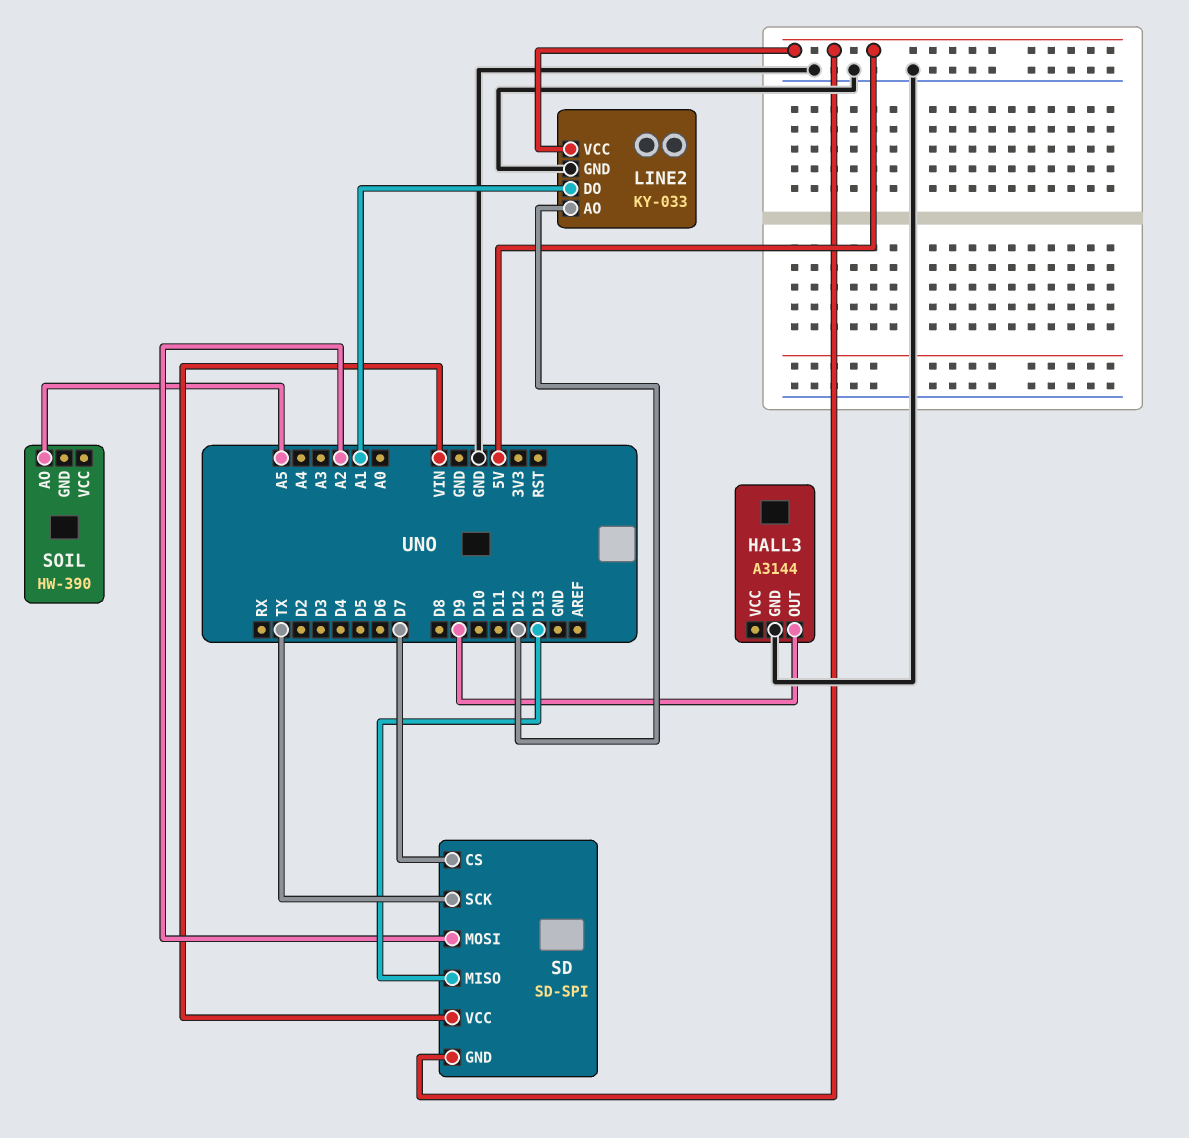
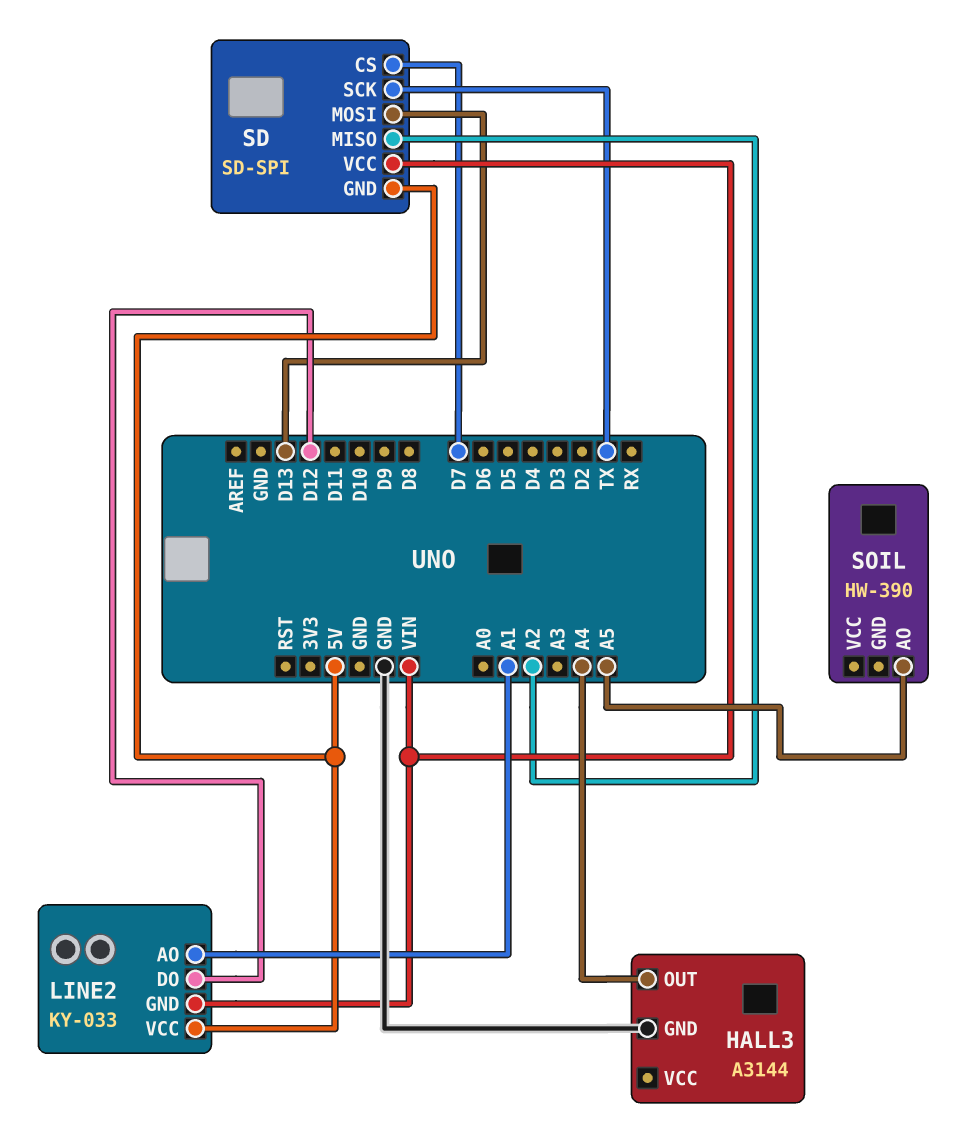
HALL3 pin OUT: D9 -> A4
LINE2 pin AO: D12 -> A1
LINE2 pin DO: A1 -> D12
LINE2 pin GND: GND -> VIN
SD pin MISO: D13 -> A2
SD pin MOSI: A2 -> D13

